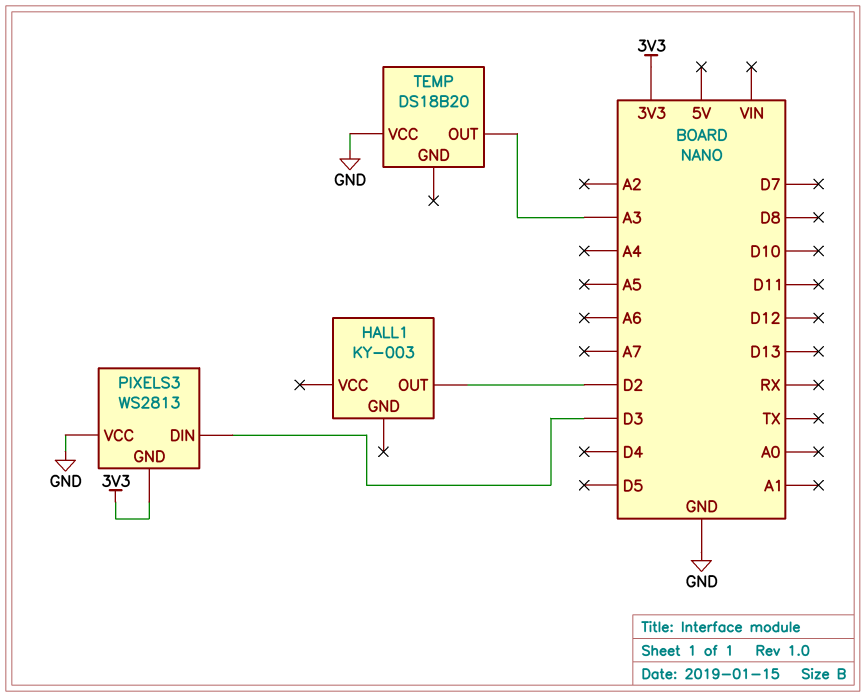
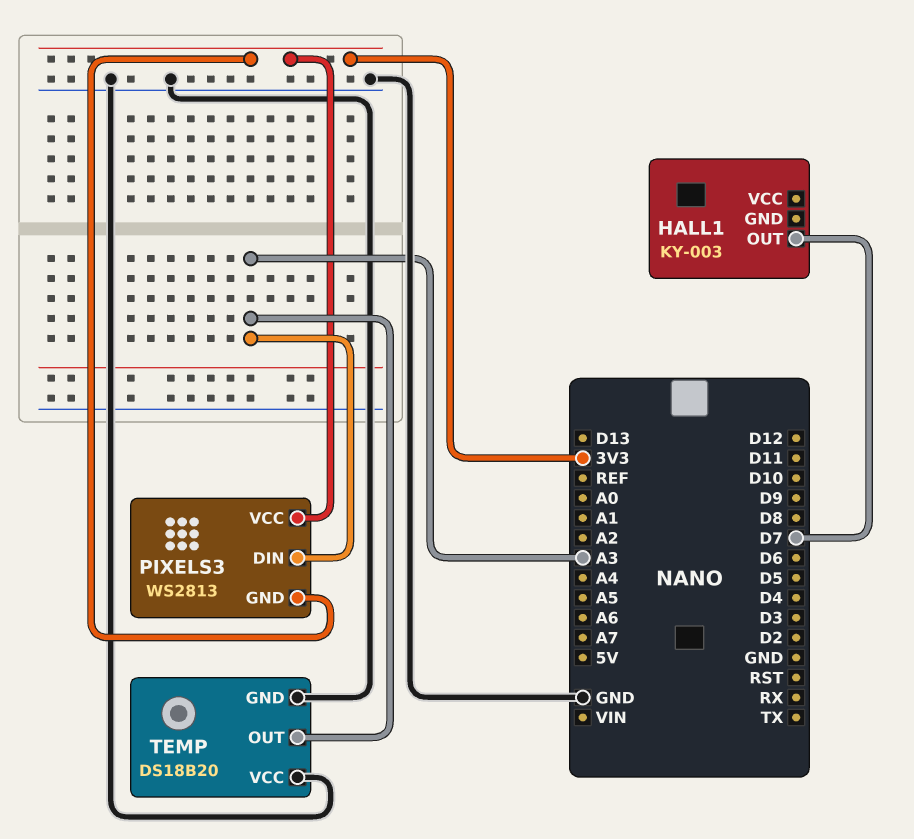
HALL1 pin OUT: D2 -> D7
PIXELS3 pin DIN: D3 -> A3
PIXELS3 pin VCC: GND -> 3V3
TEMP pin GND: none -> GND

